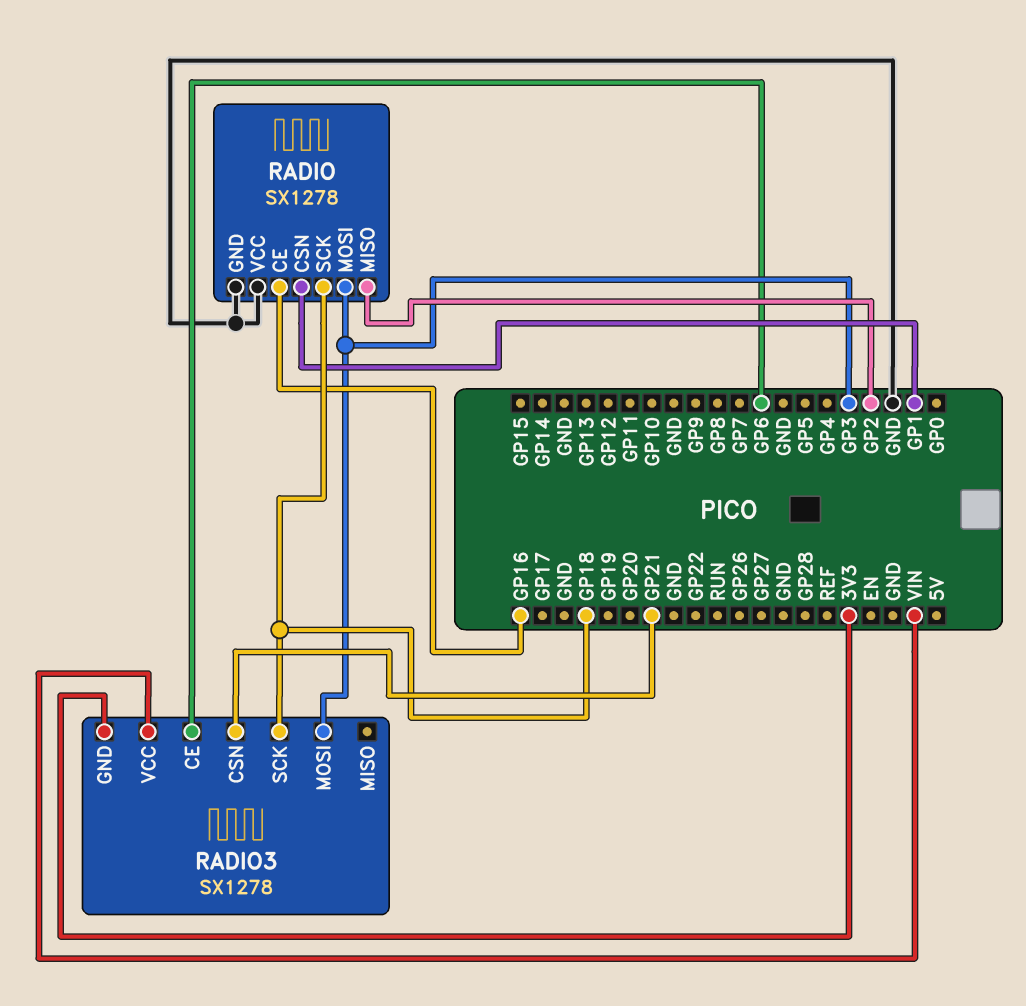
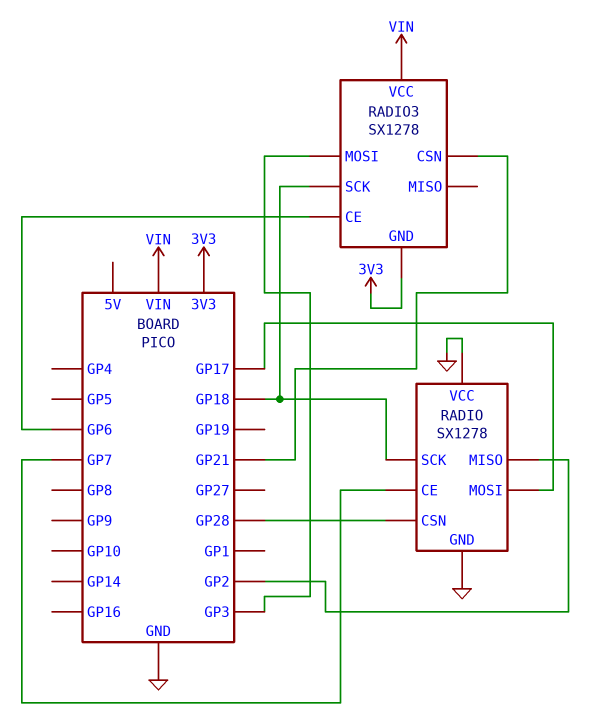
RADIO pin CE: GP16 -> GP7
RADIO pin CSN: GP1 -> GP28
RADIO pin MOSI: GP3 -> GP17

